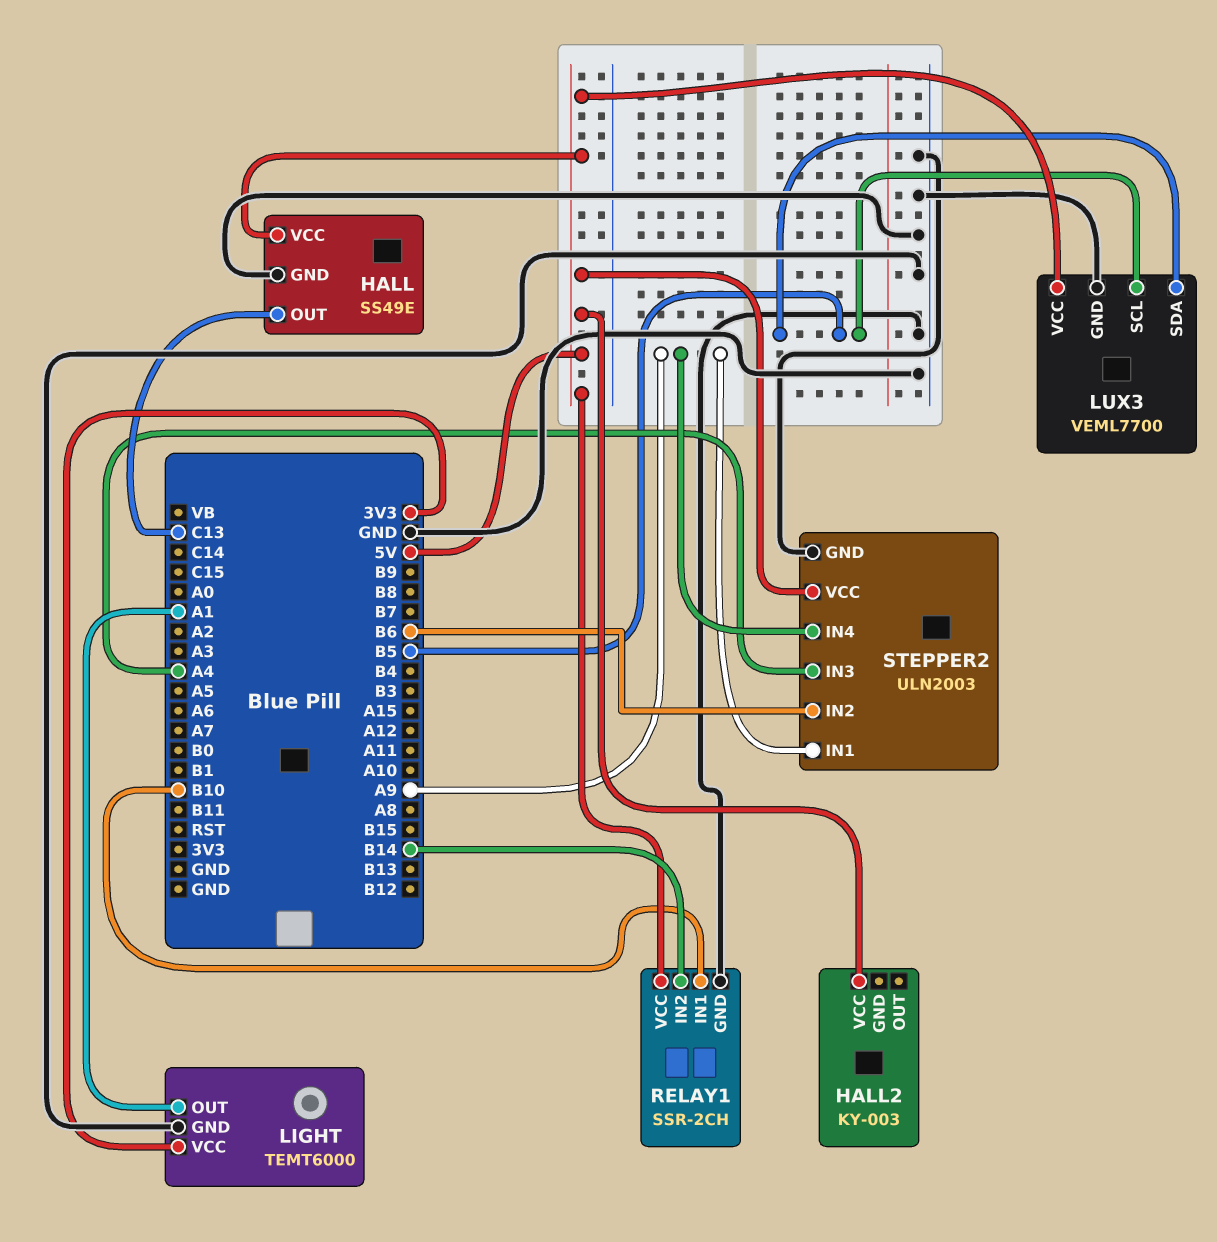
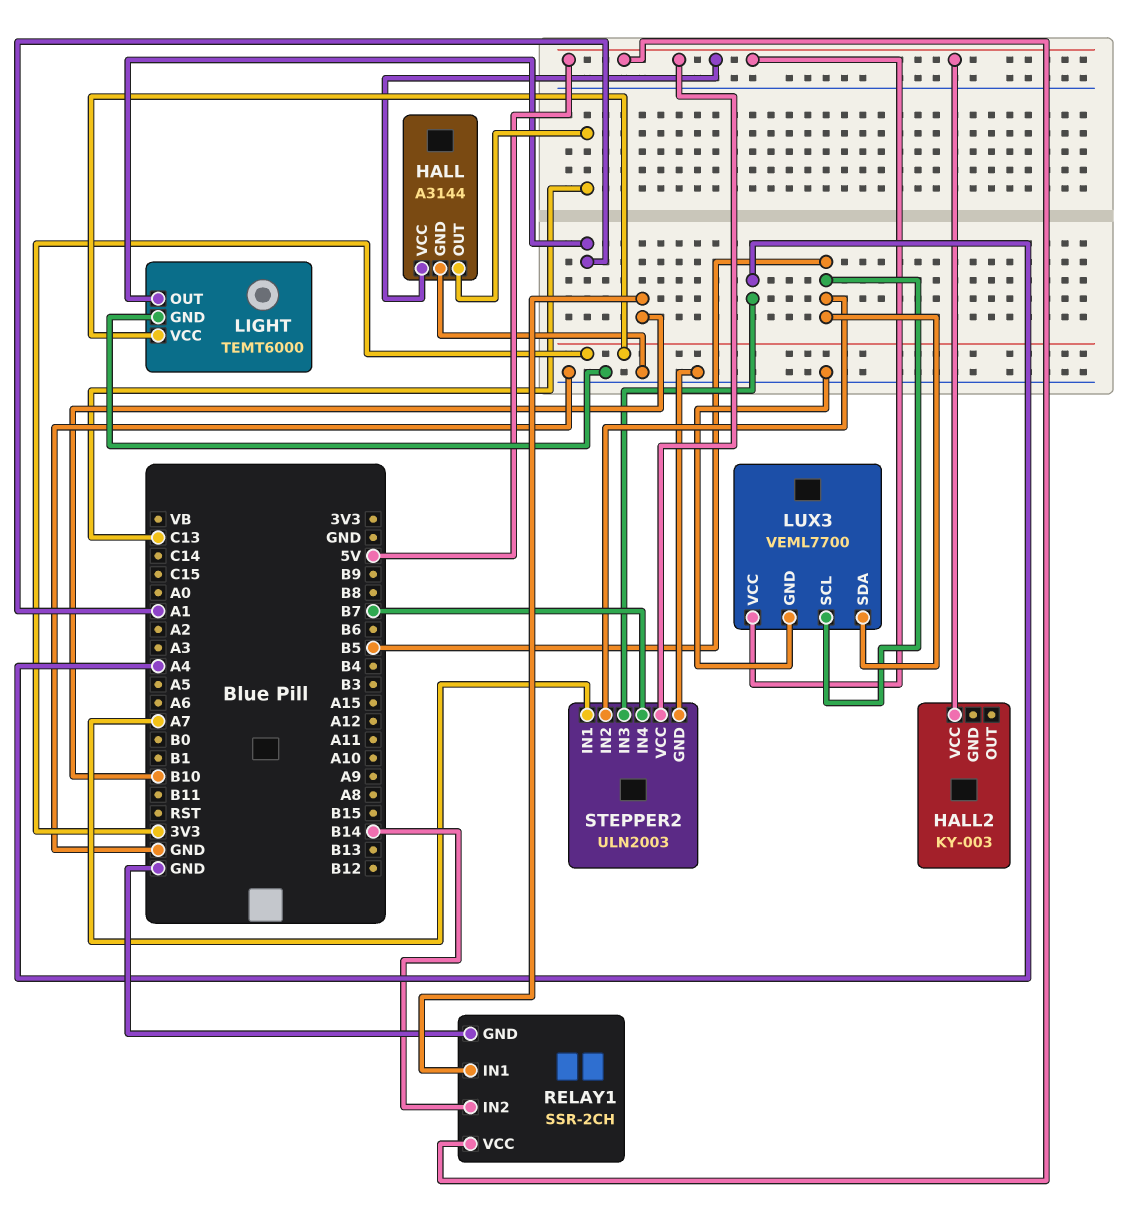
HALL: SS49E -> A3144
STEPPER2 pin IN1: A9 -> A7
STEPPER2 pin IN2: B6 -> B5
STEPPER2 pin IN4: A9 -> B7

